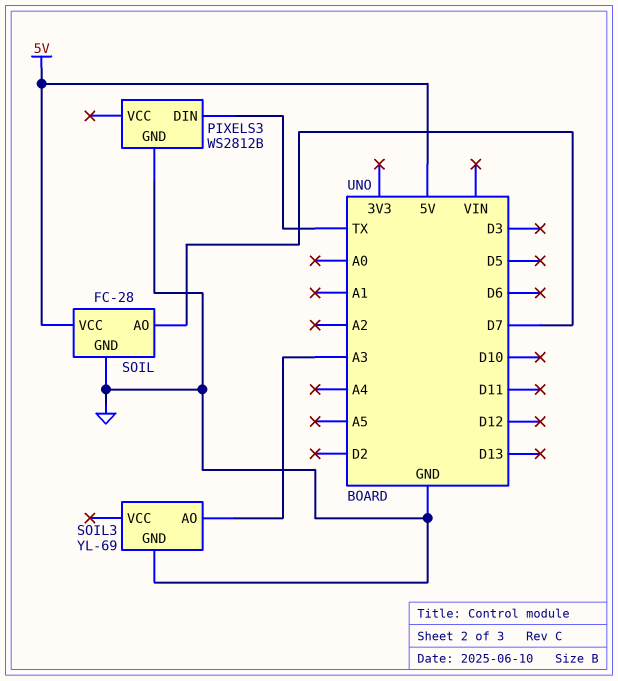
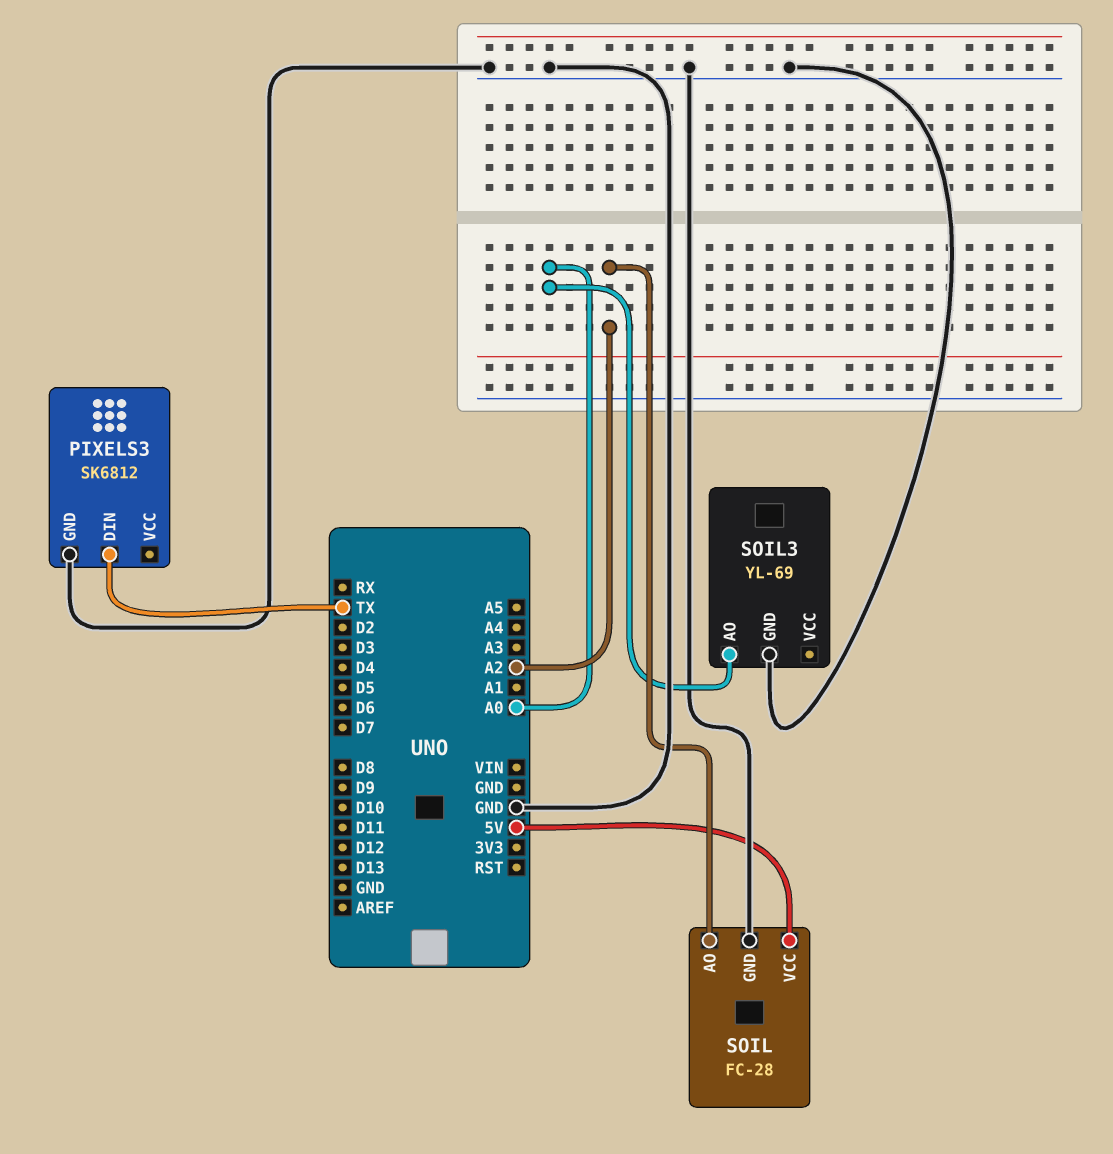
PIXELS3: WS2812B -> SK6812
SOIL pin AO: D7 -> A2
SOIL3 pin AO: A3 -> A0

